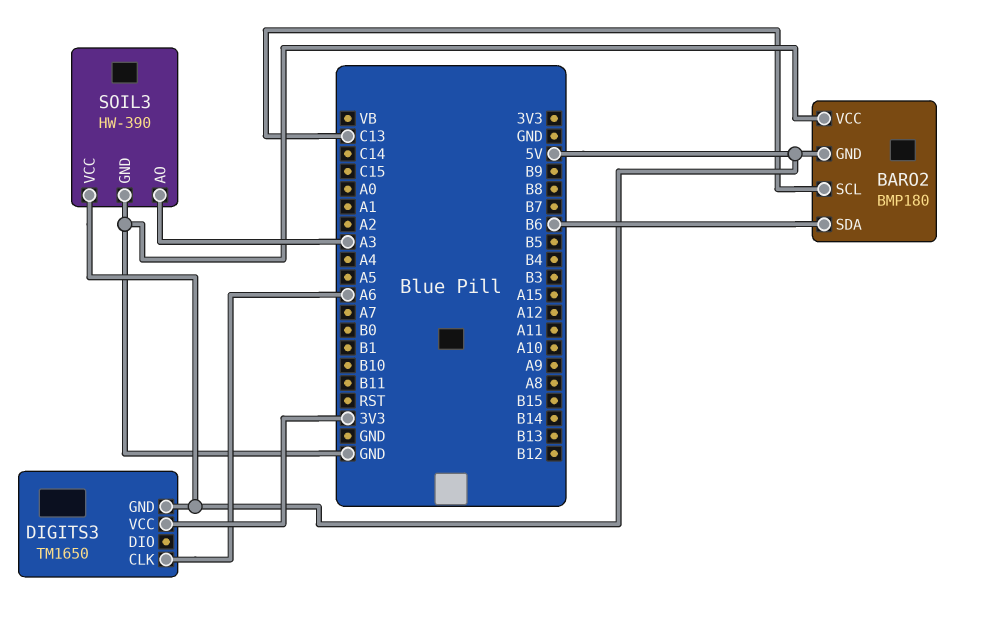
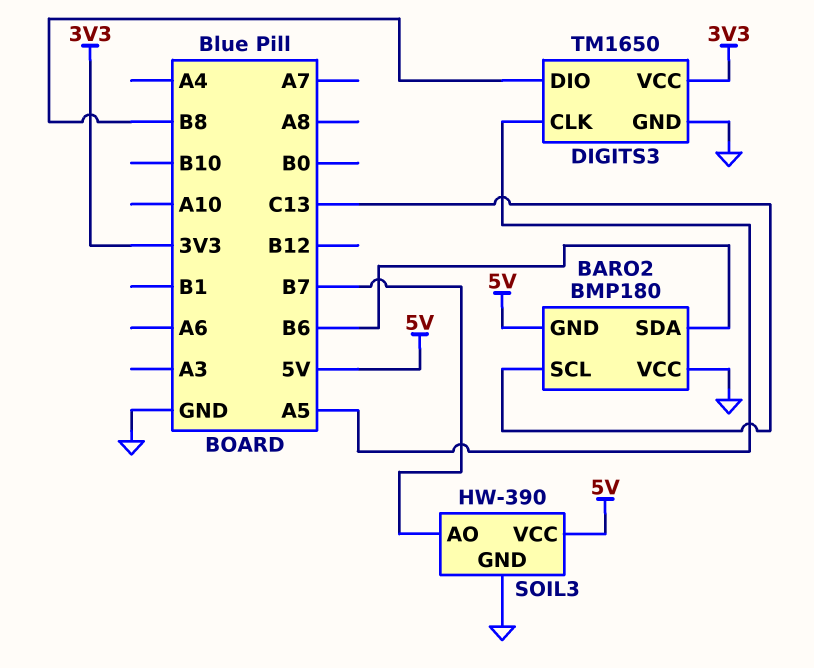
DIGITS3 pin CLK: A6 -> A5
DIGITS3 pin DIO: none -> B8
DIGITS3 pin GND: 5V -> GND
SOIL3 pin AO: A3 -> B7

